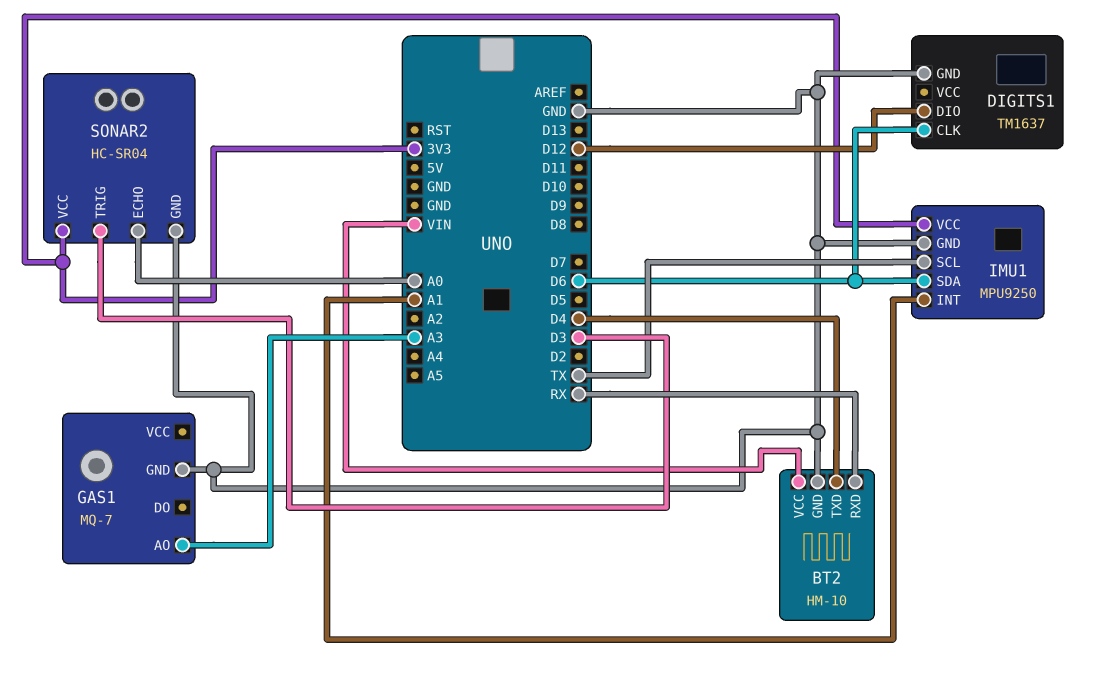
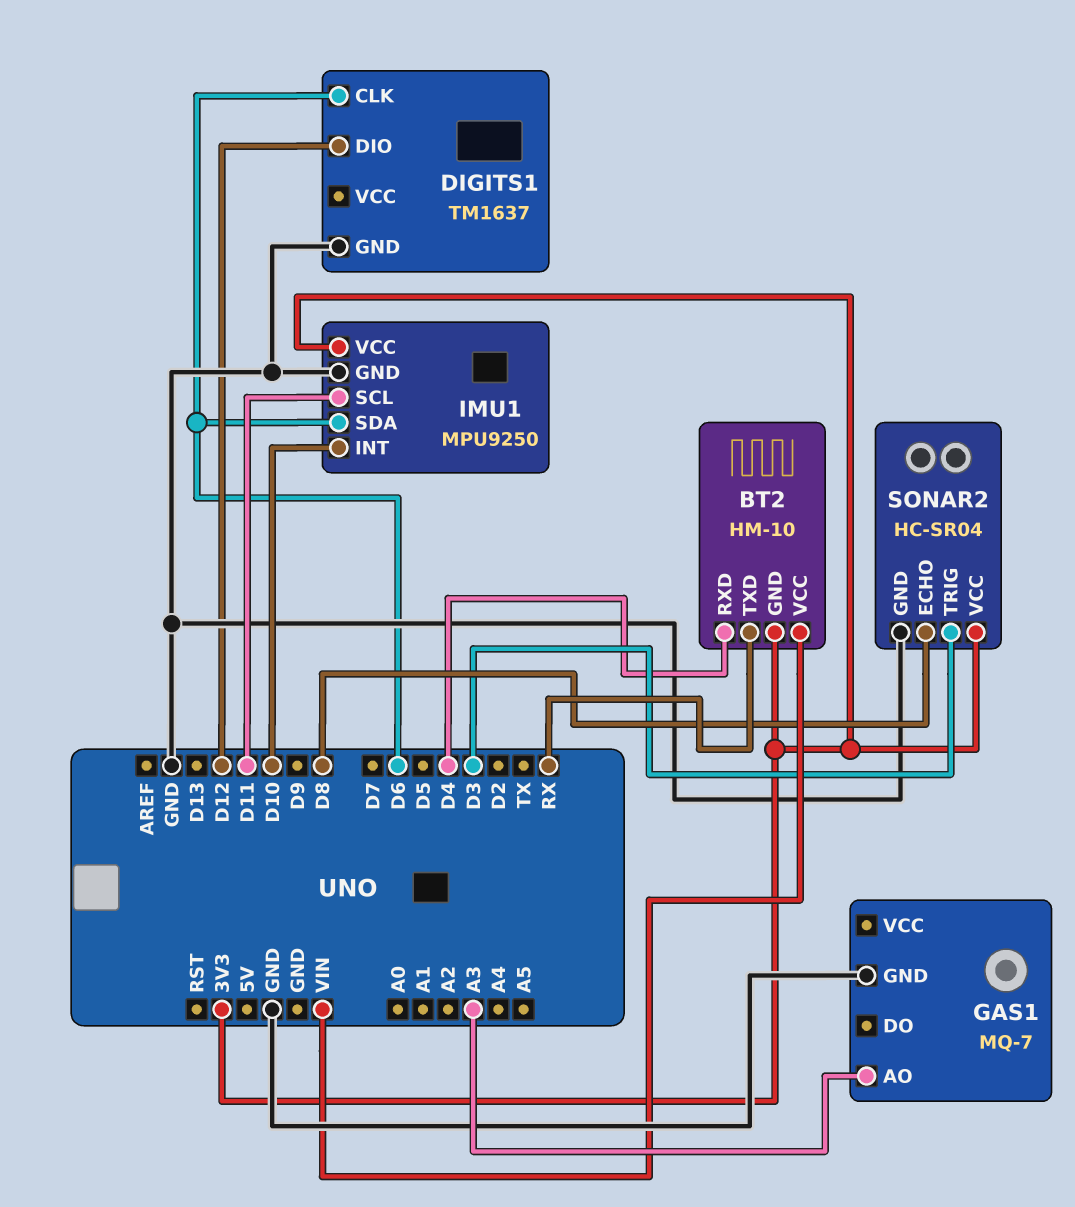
BT2 pin GND: GND -> 3V3
BT2 pin RXD: RX -> D4
BT2 pin TXD: D4 -> RX
IMU1 pin INT: A1 -> D10
IMU1 pin SCL: TX -> D11
SONAR2 pin ECHO: A0 -> D8

